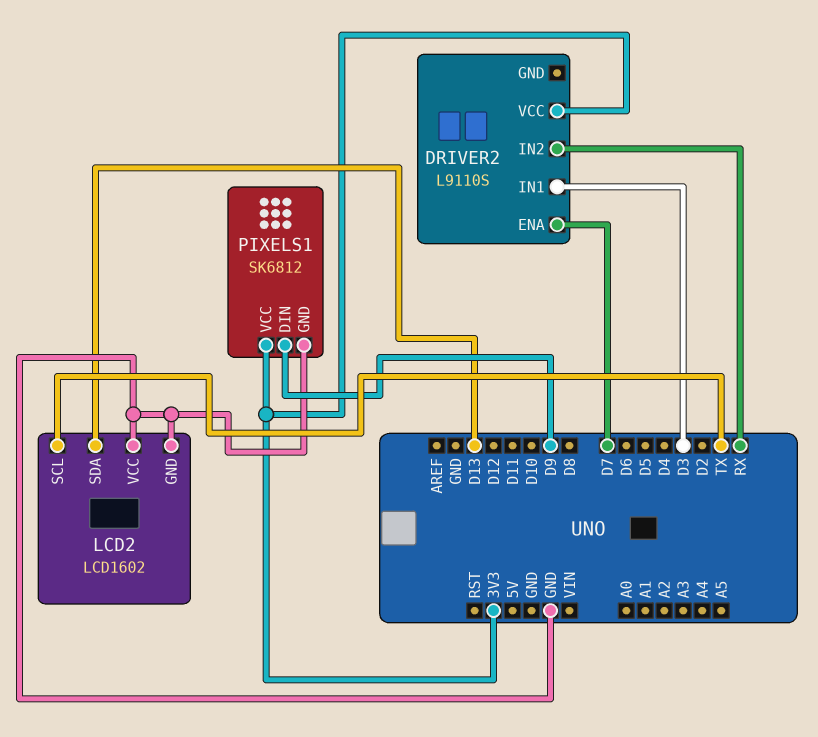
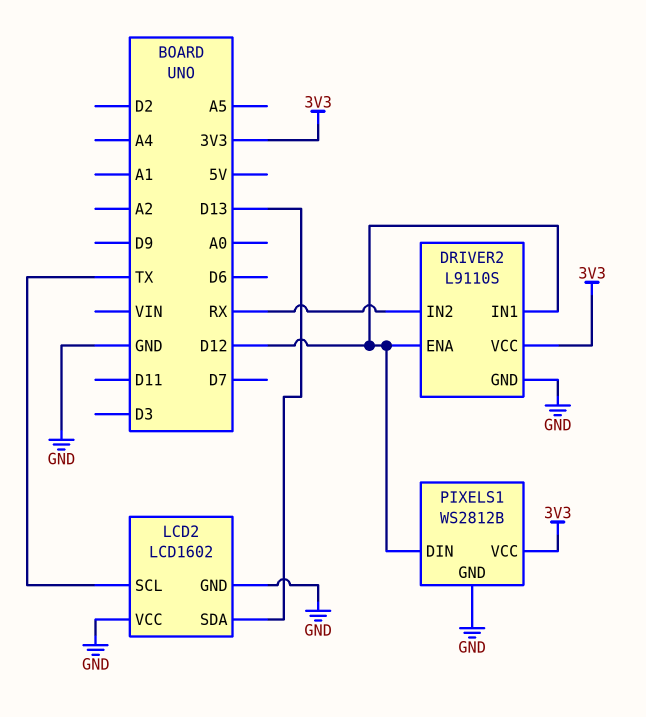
DRIVER2 pin ENA: D7 -> D12
DRIVER2 pin GND: none -> GND
DRIVER2 pin IN1: D3 -> D12
PIXELS1: SK6812 -> WS2812B
PIXELS1 pin DIN: D9 -> D12

